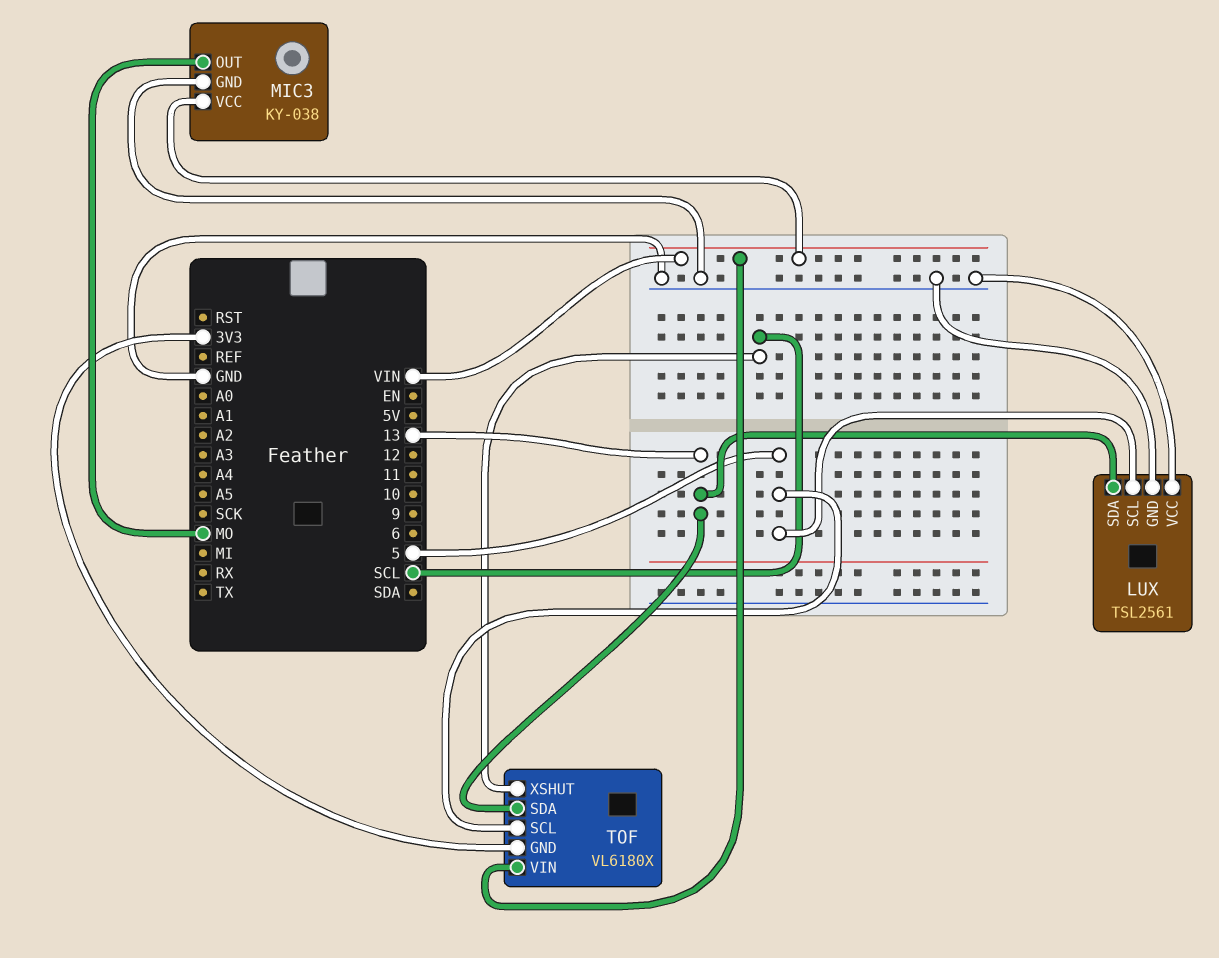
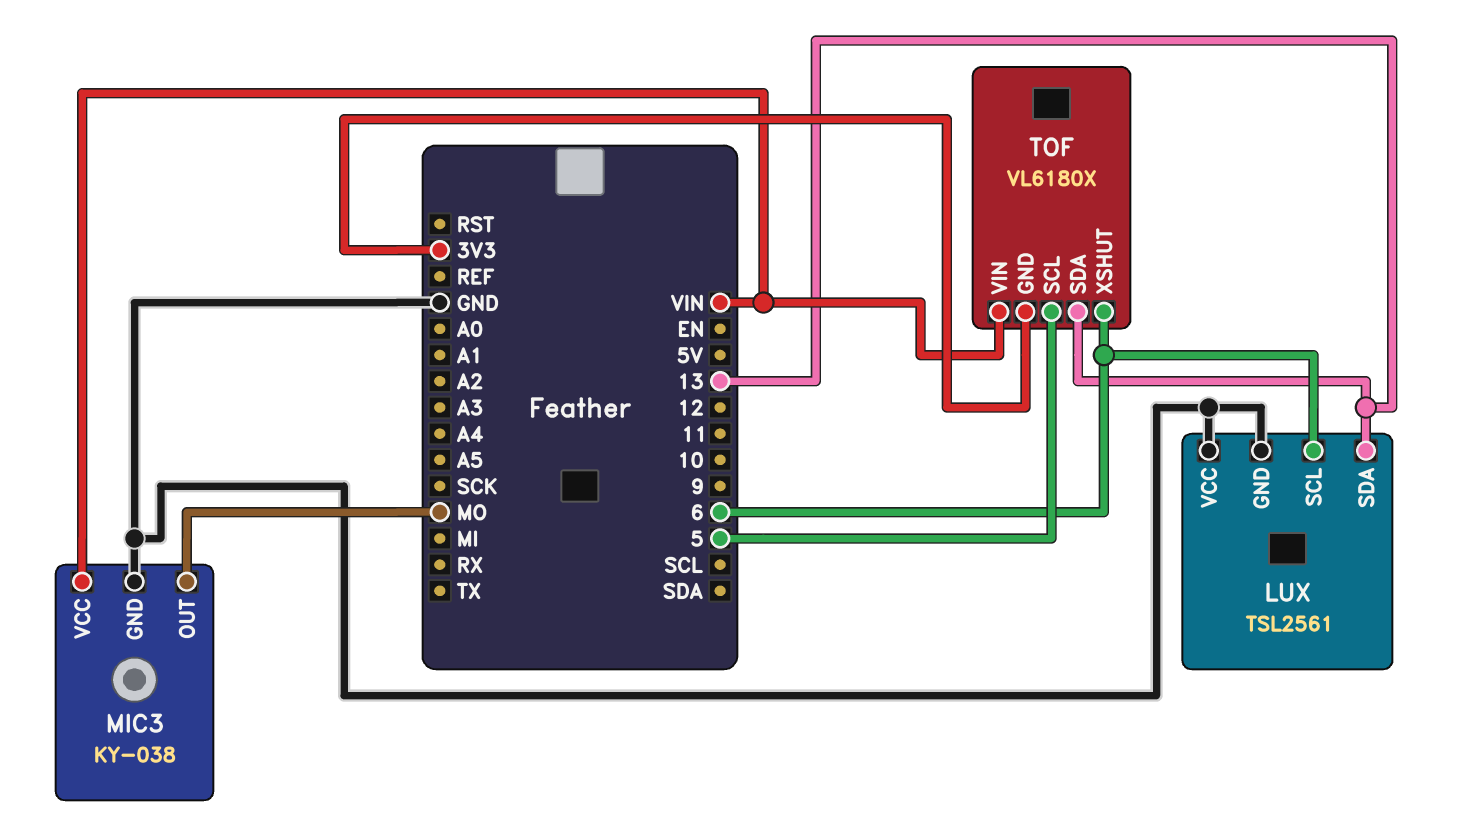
LUX pin SCL: 5 -> 6
TOF pin XSHUT: SCL -> 6

